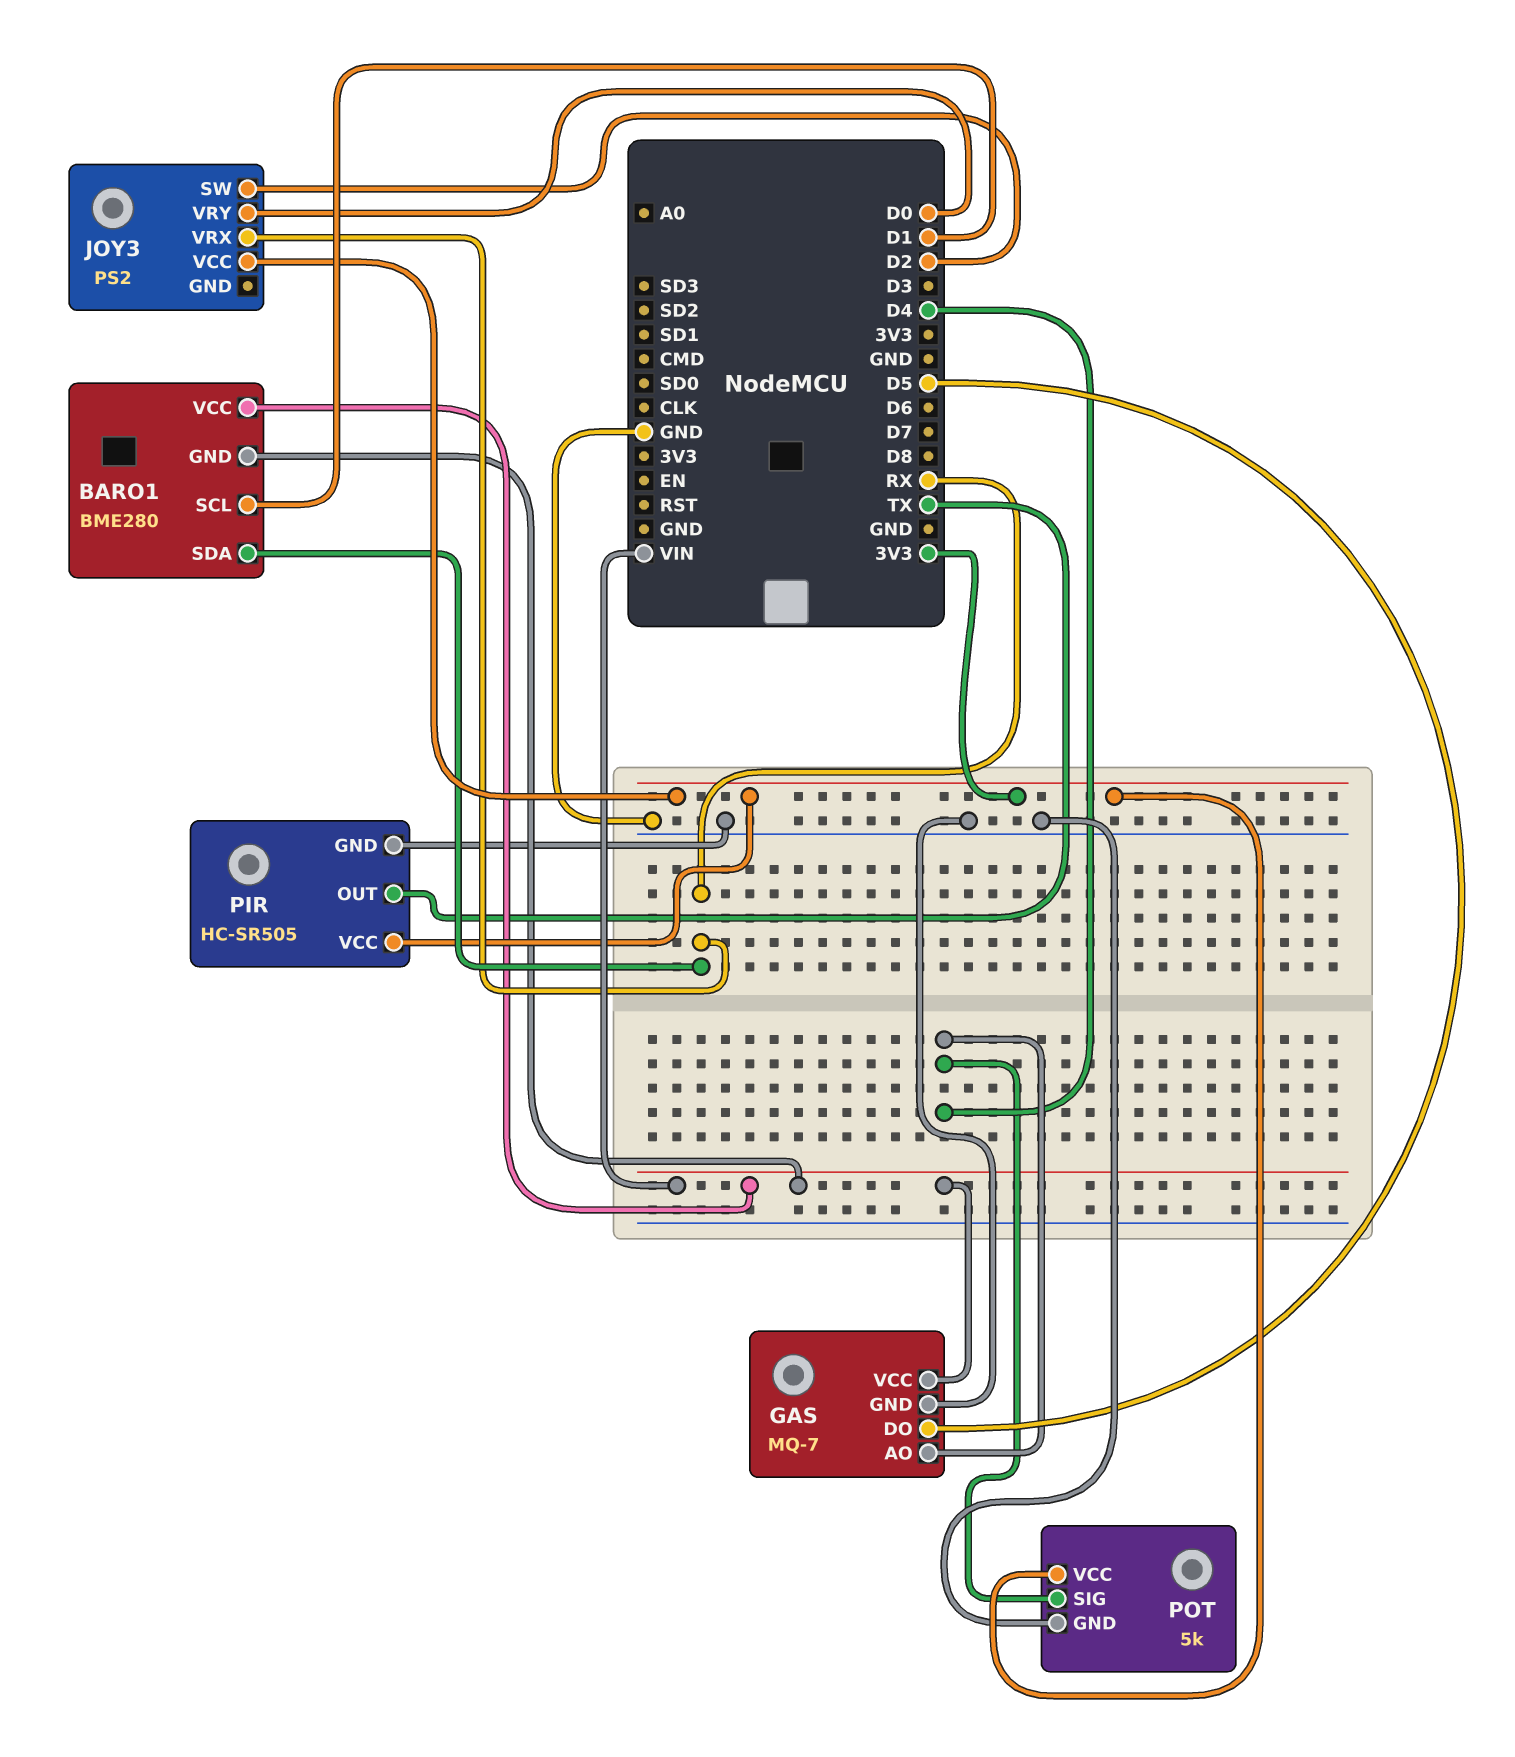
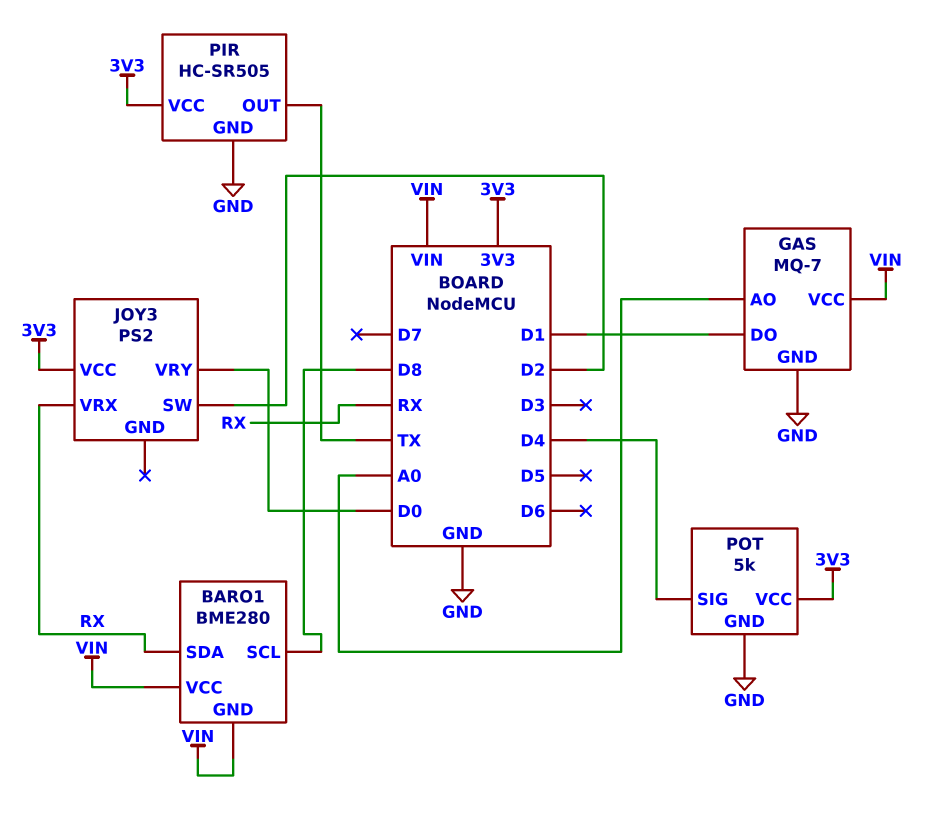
BARO1 pin SCL: D1 -> D8
GAS pin AO: D4 -> A0
GAS pin DO: D5 -> D1

